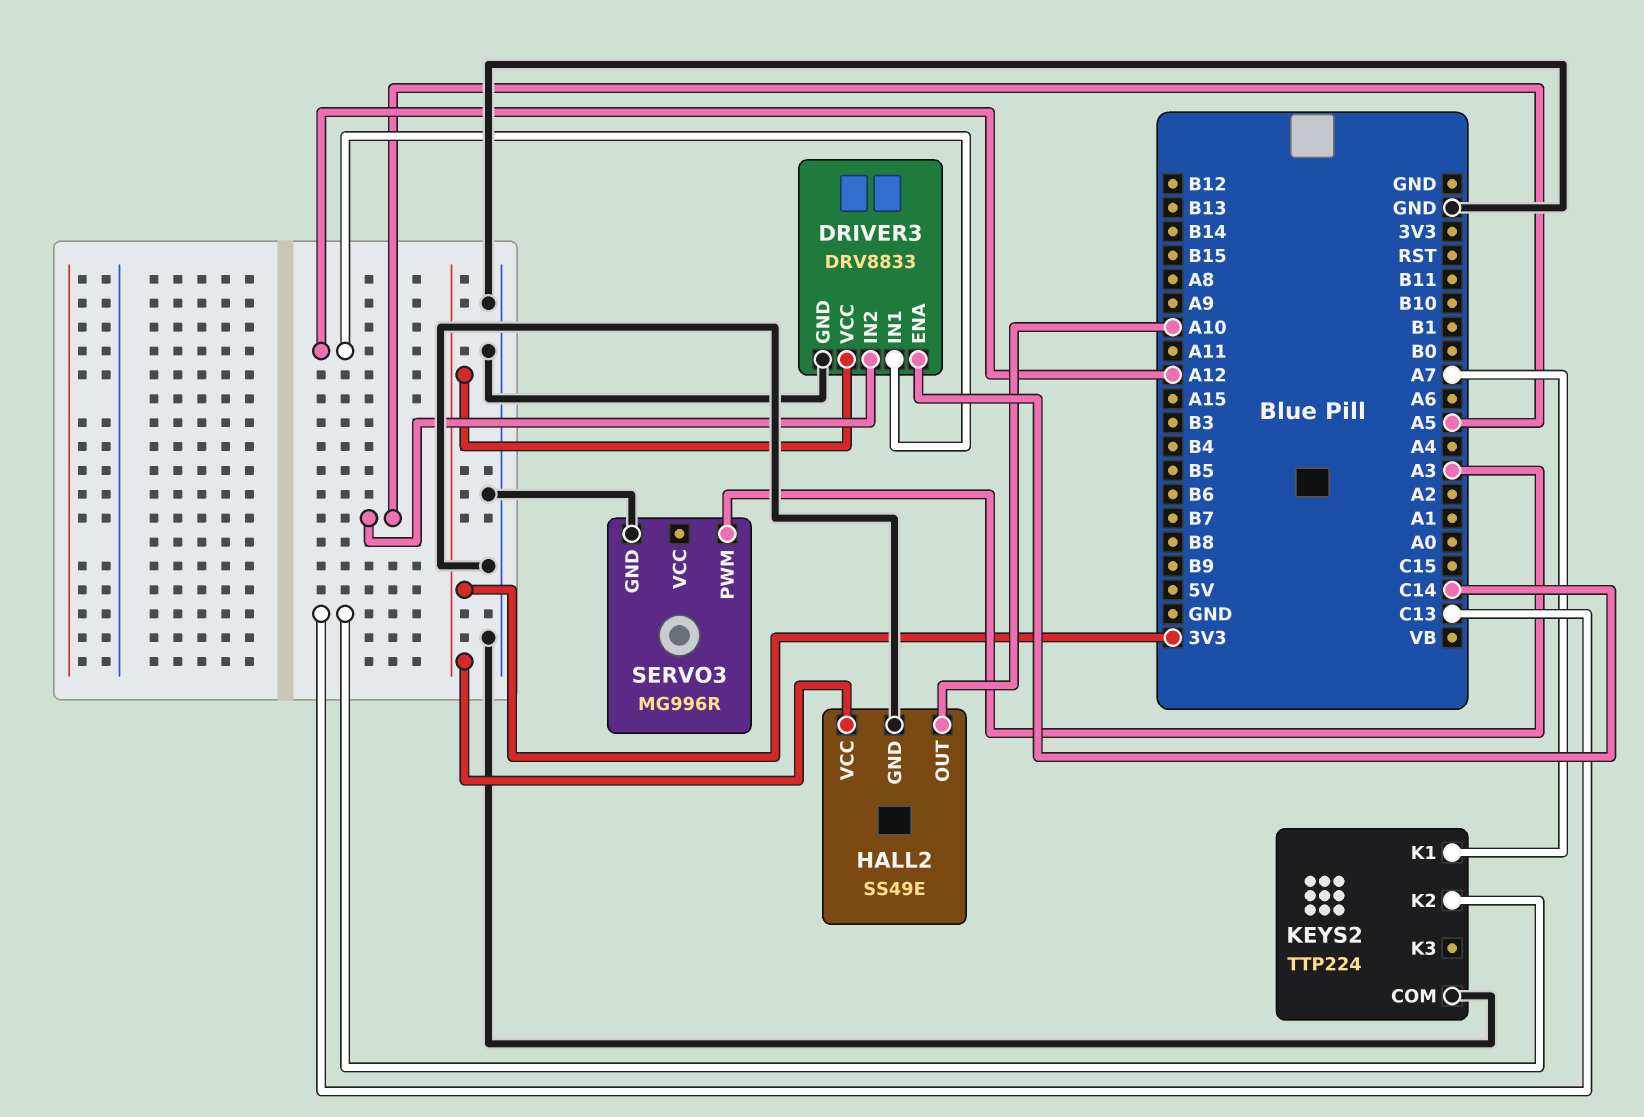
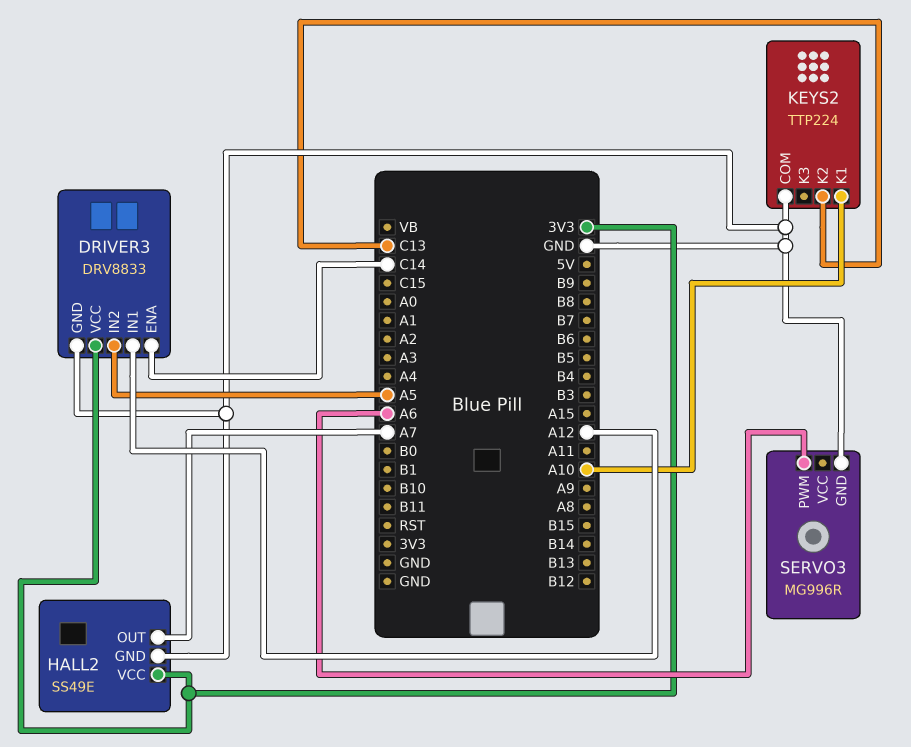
HALL2 pin OUT: A10 -> A7
KEYS2 pin K1: A7 -> A10
SERVO3 pin PWM: A3 -> A6

